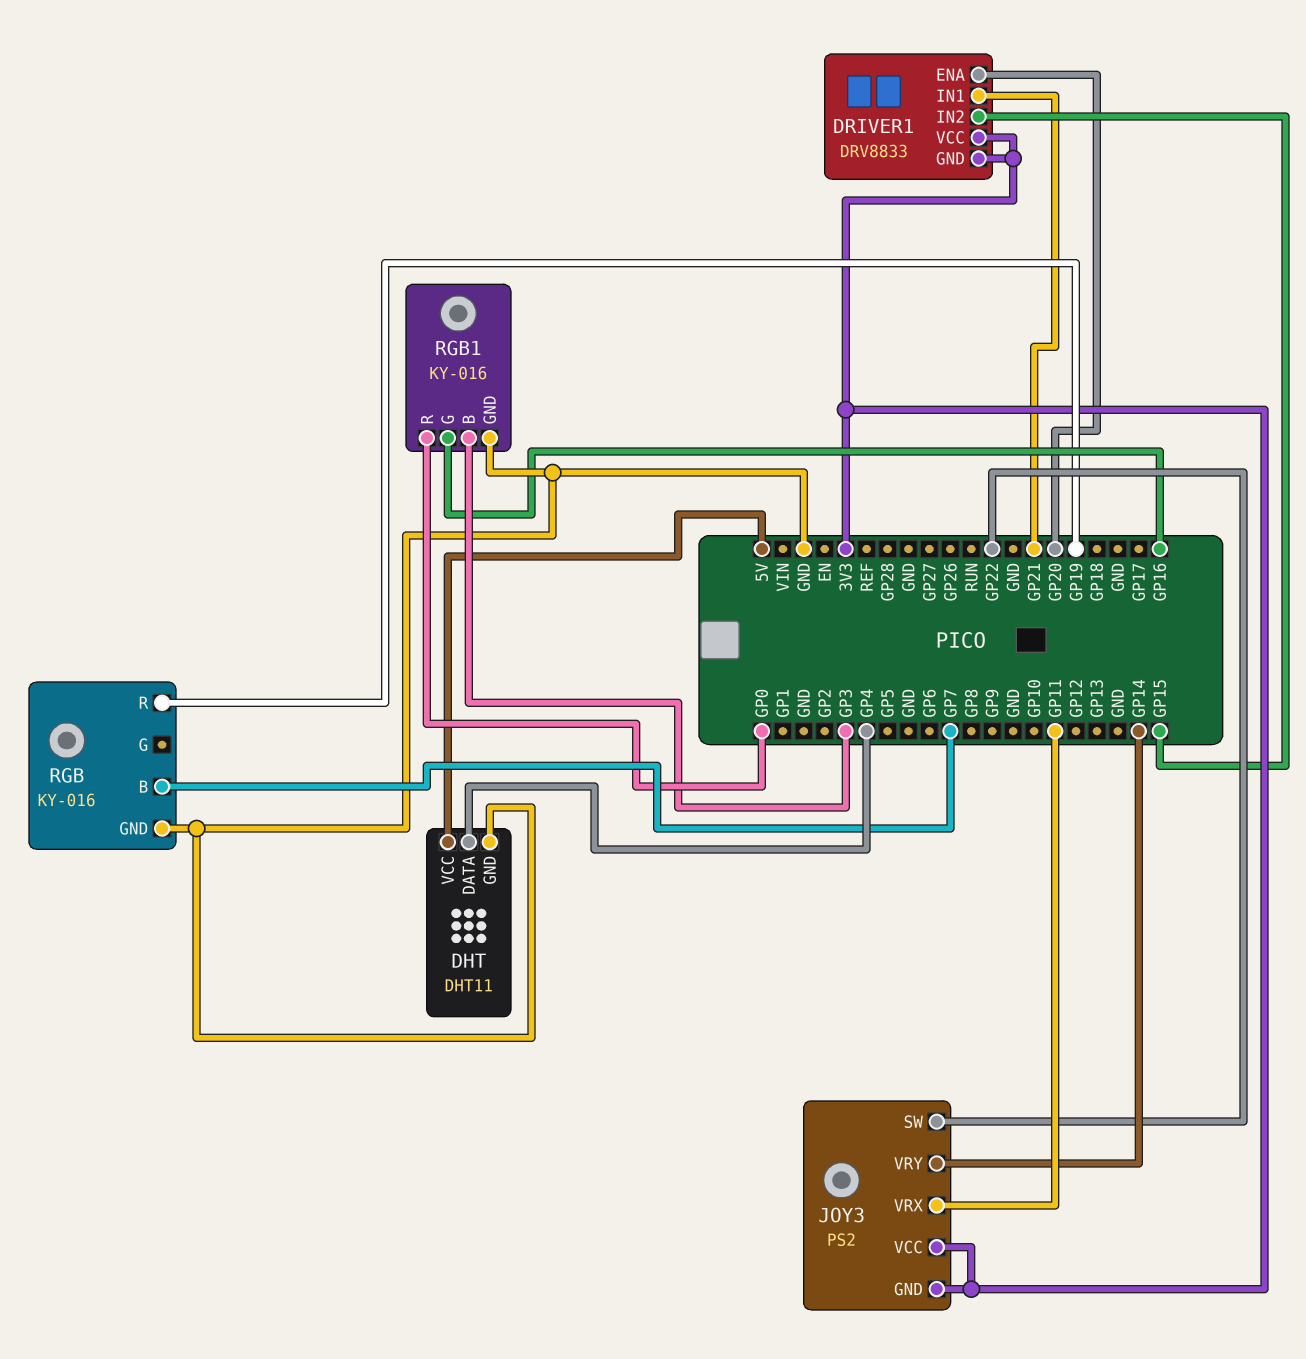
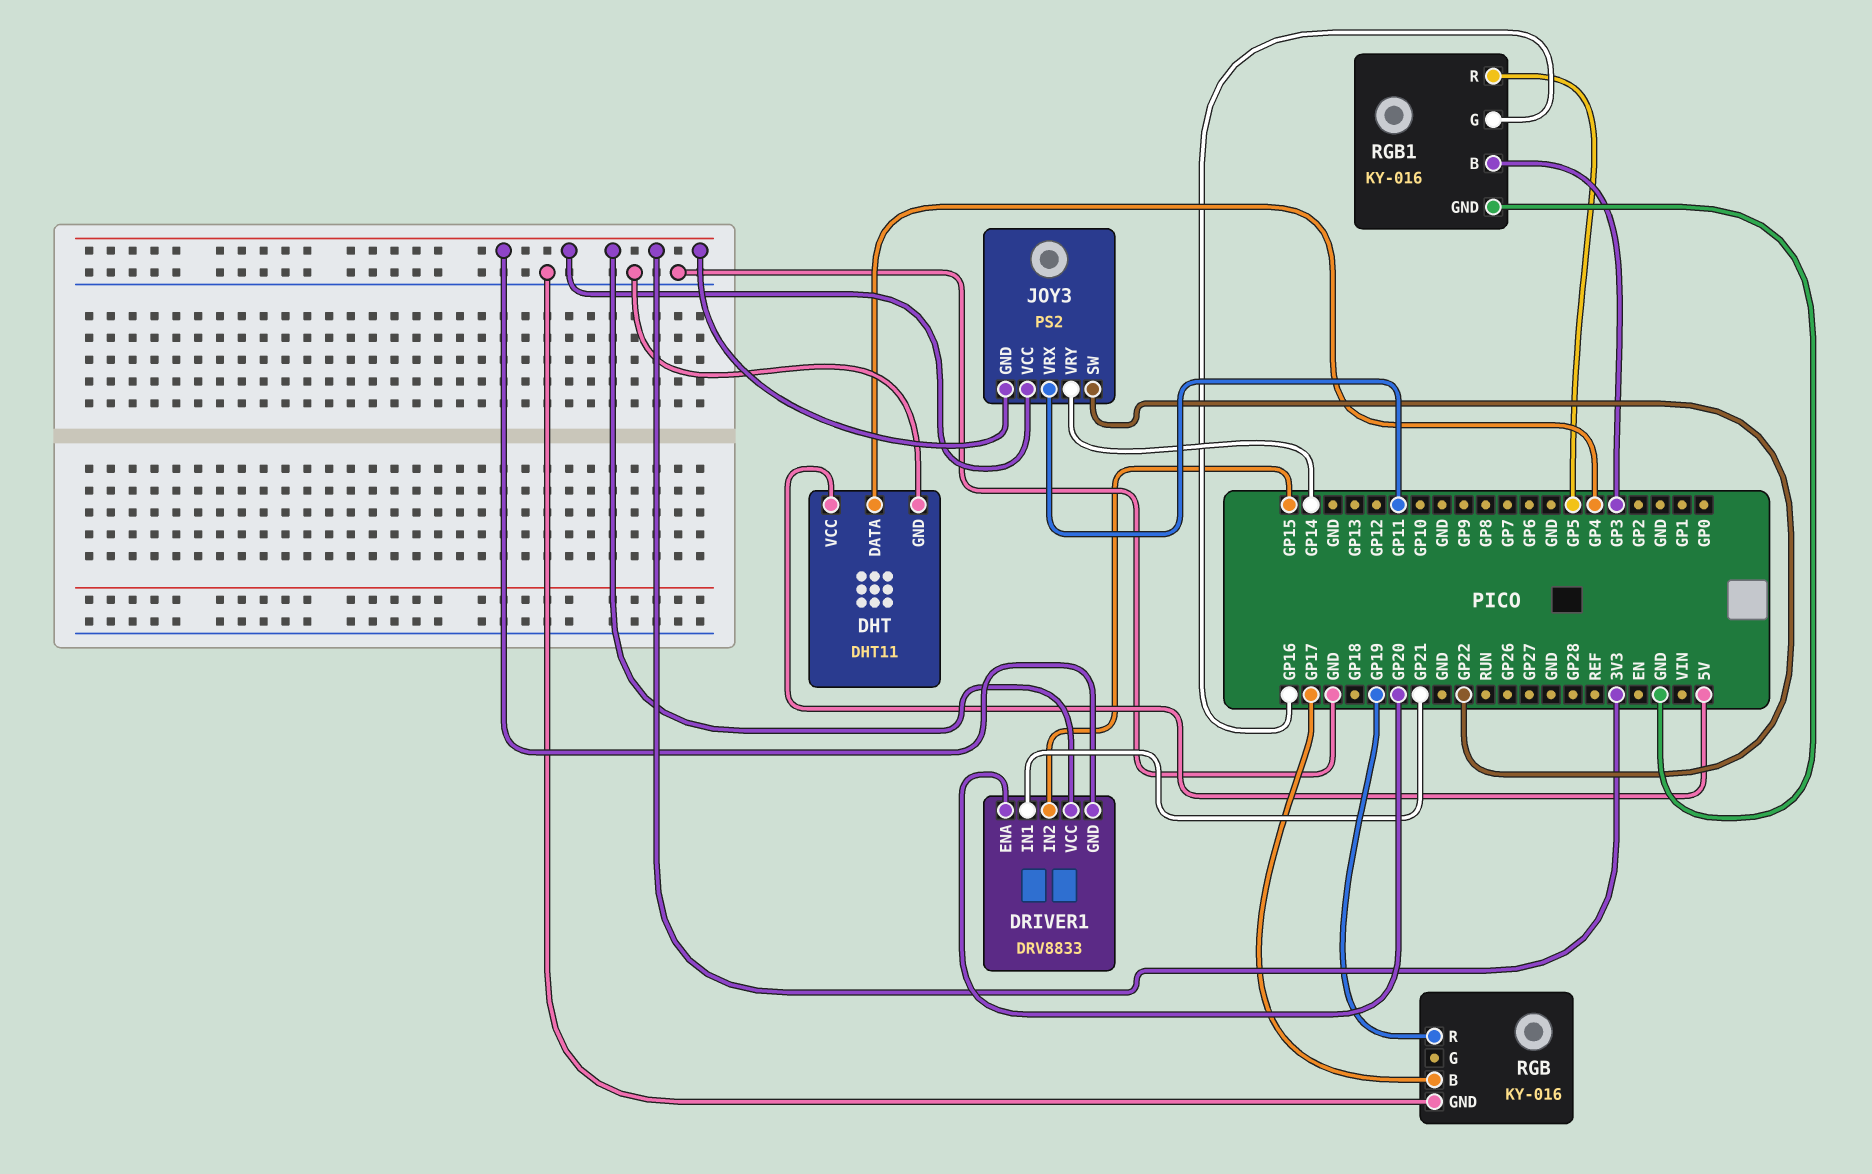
RGB pin B: GP7 -> GP17
RGB1 pin R: GP0 -> GP5

